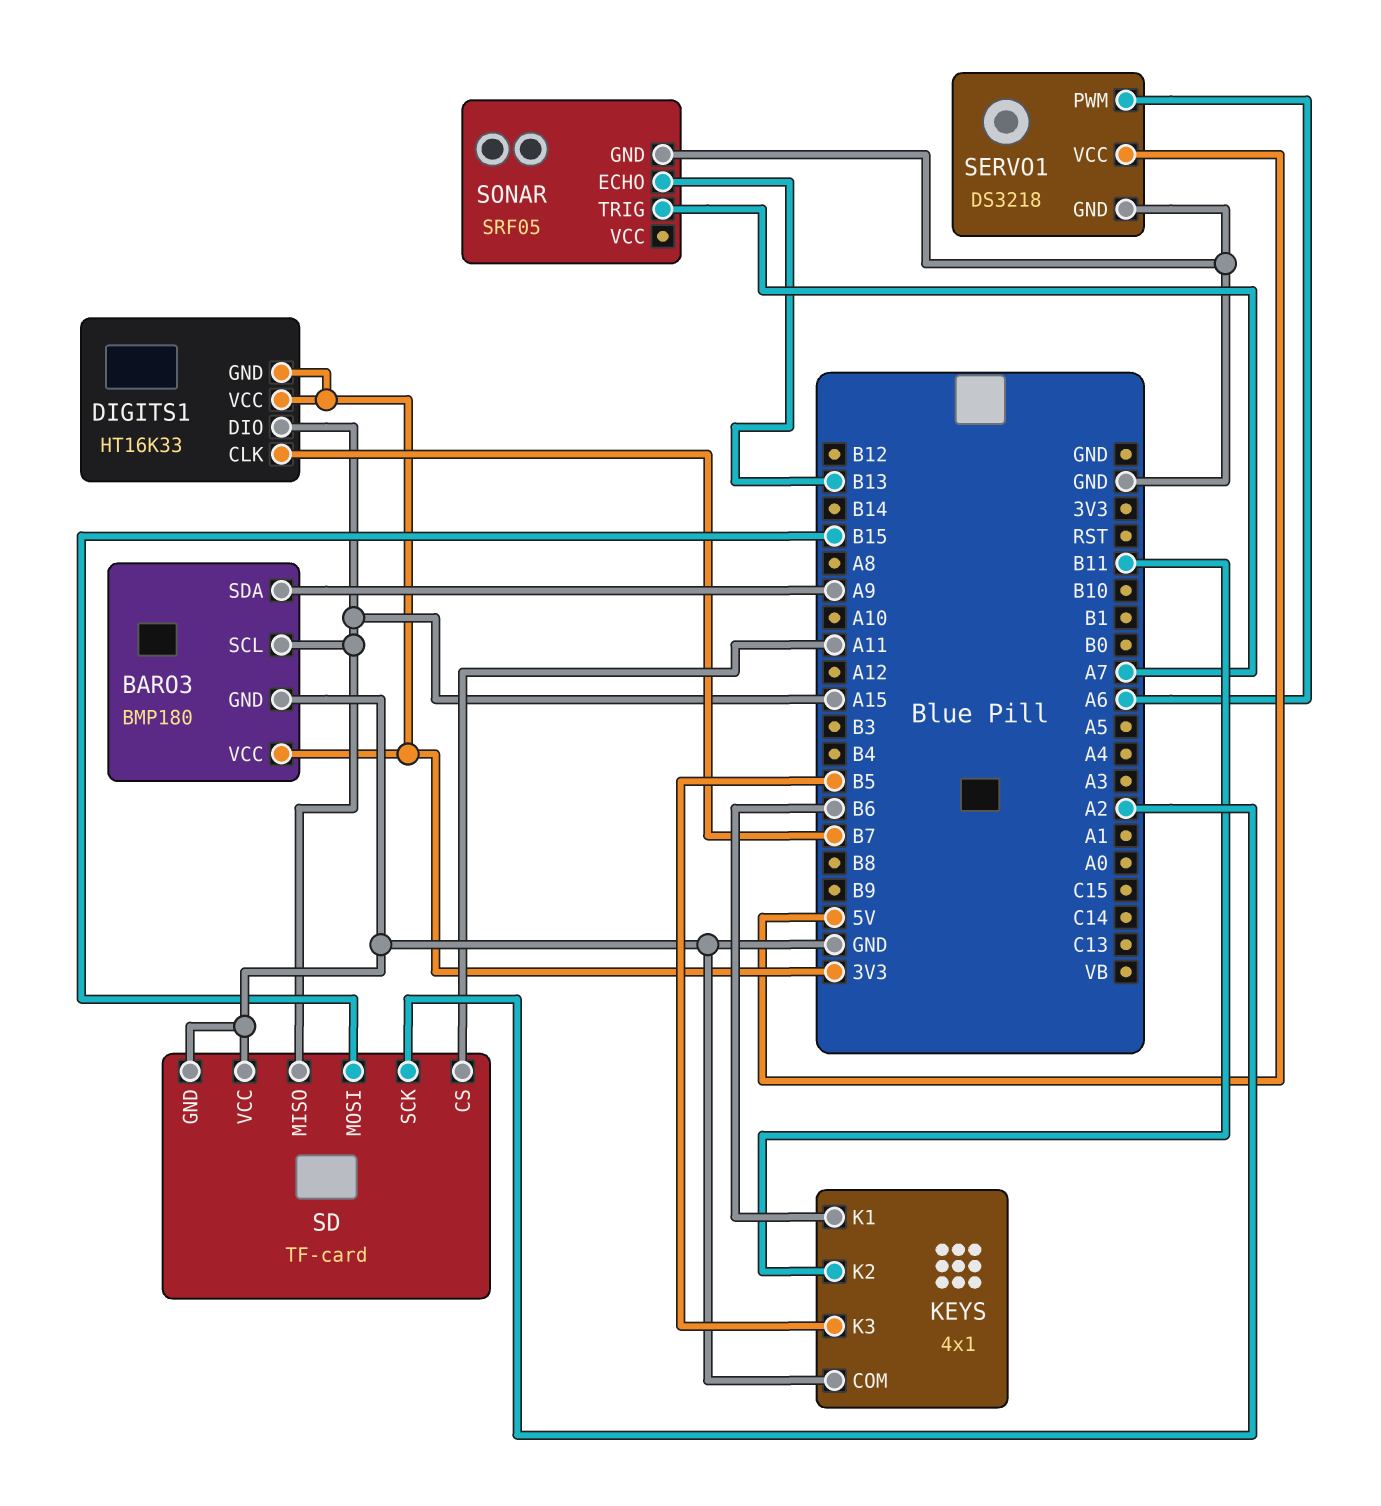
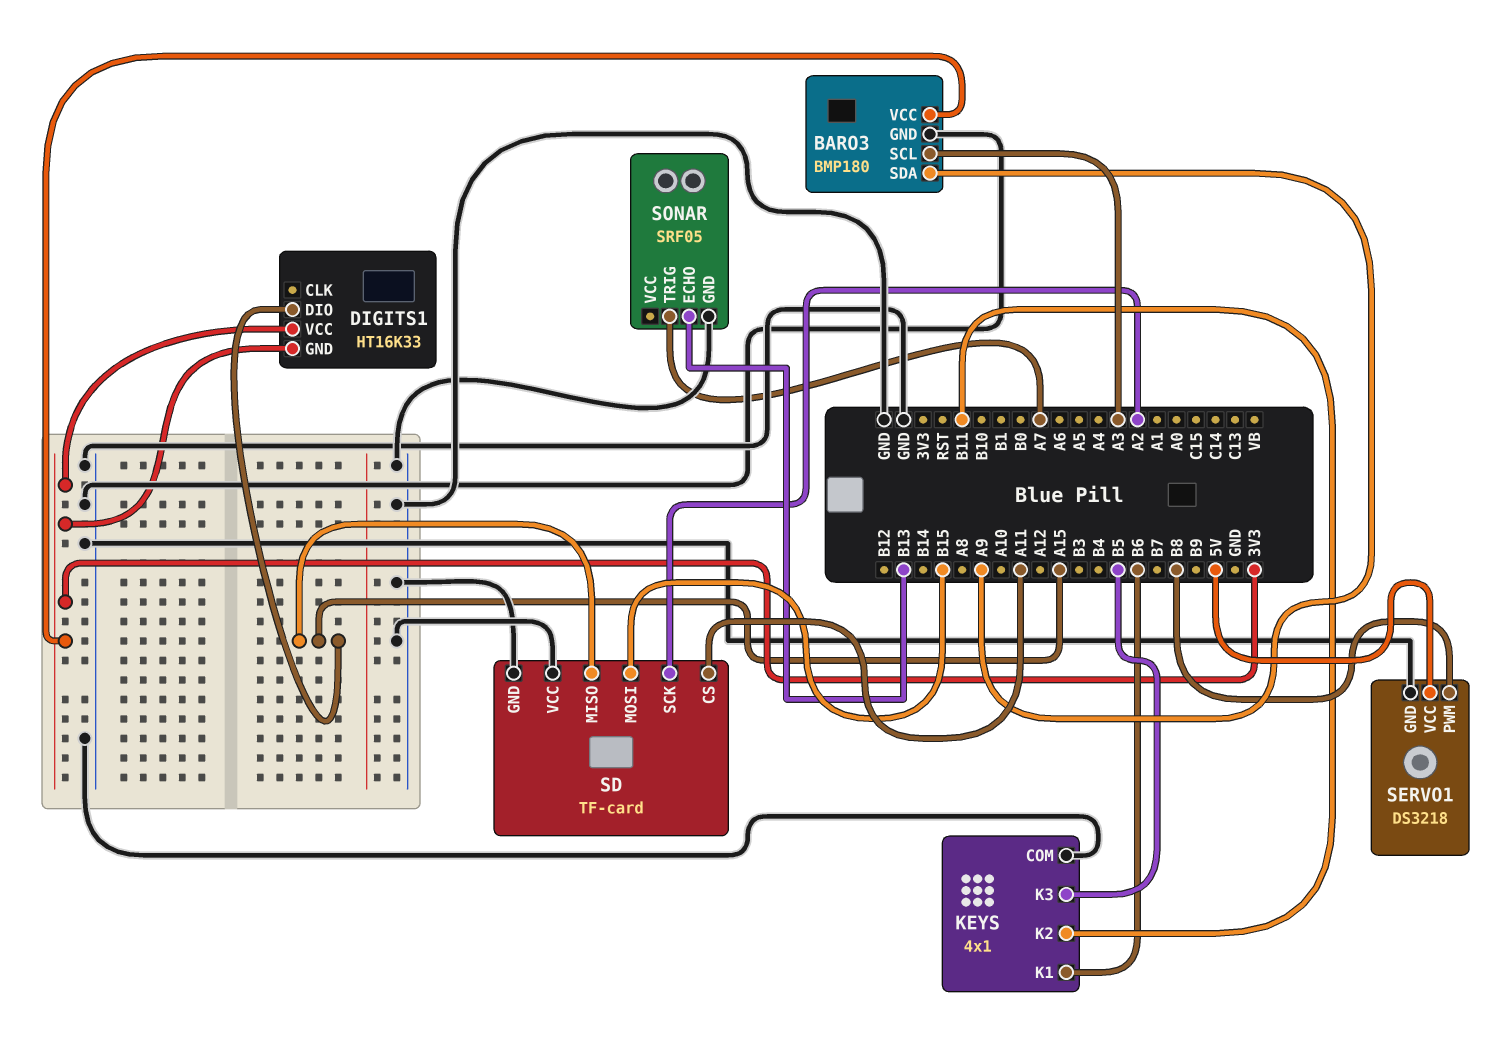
BARO3 pin SCL: A15 -> A3
DIGITS1 pin CLK: B7 -> none
SERVO1 pin PWM: A6 -> B8

